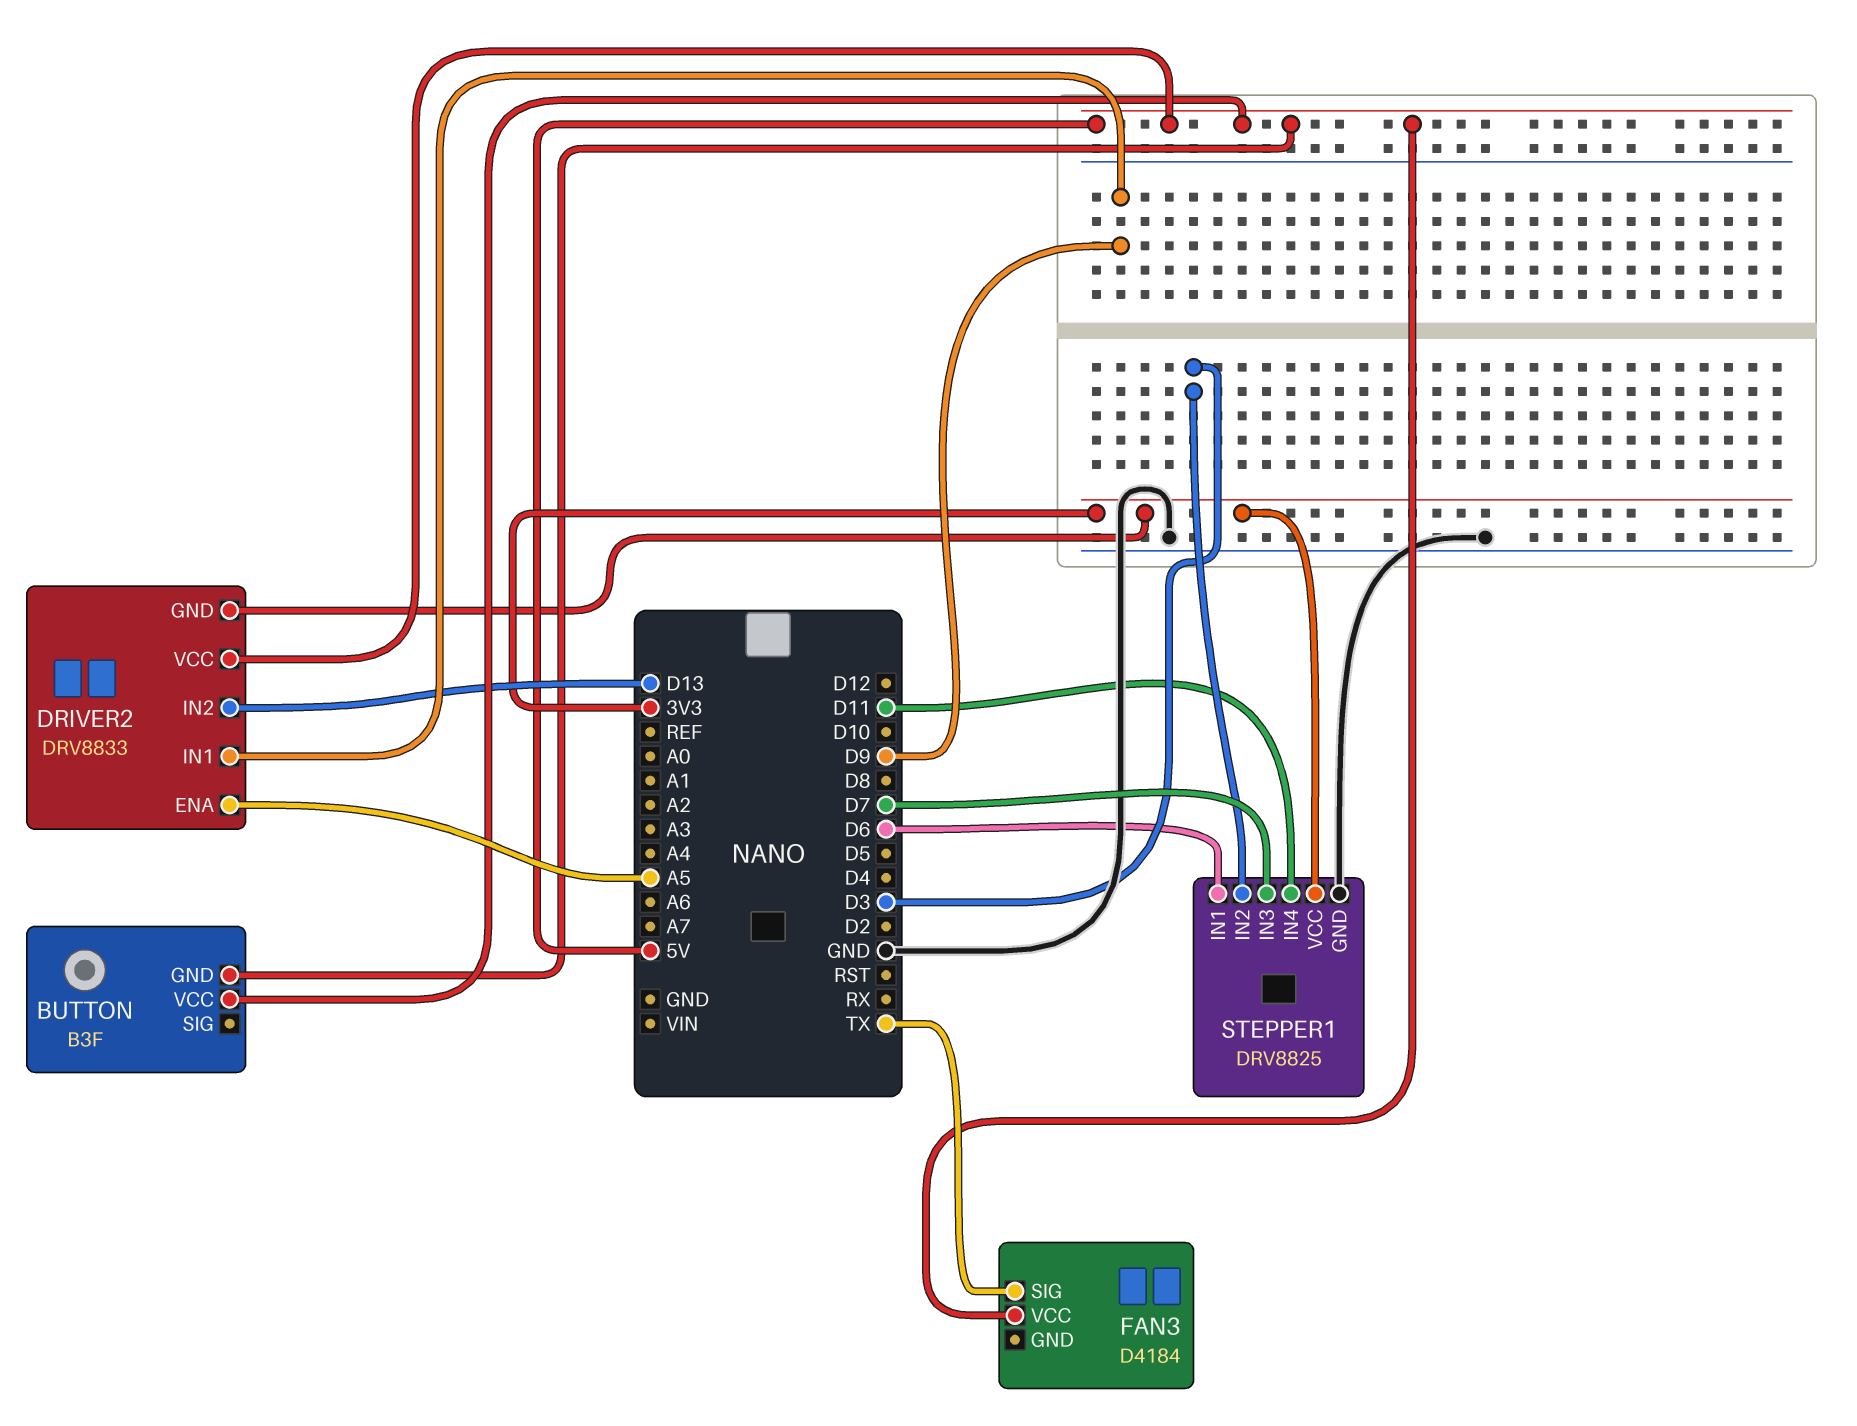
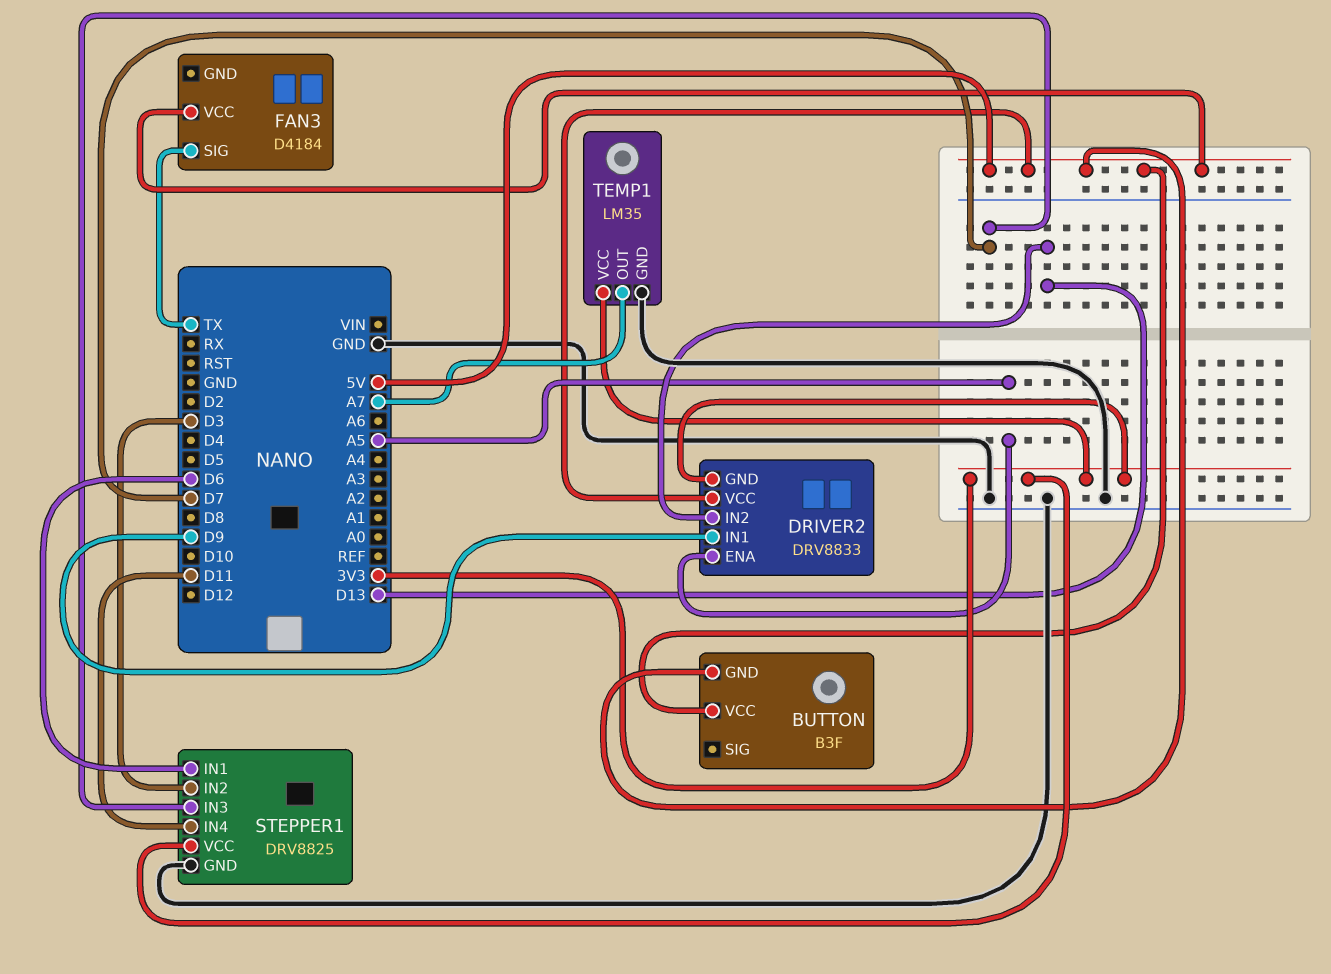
TEMP1: none -> LM35
TEMP1 pin GND: none -> GND
TEMP1 pin OUT: none -> A7
TEMP1 pin VCC: none -> 3V3

